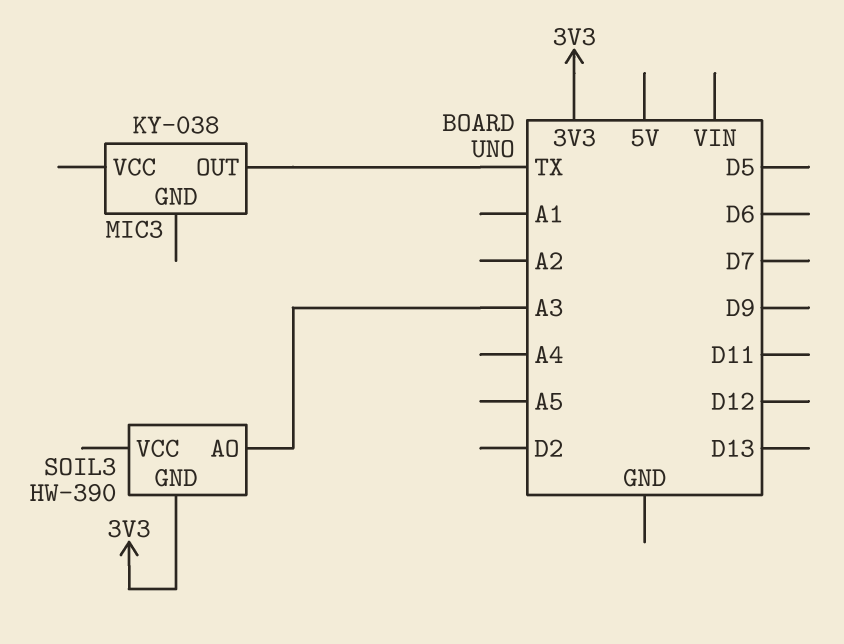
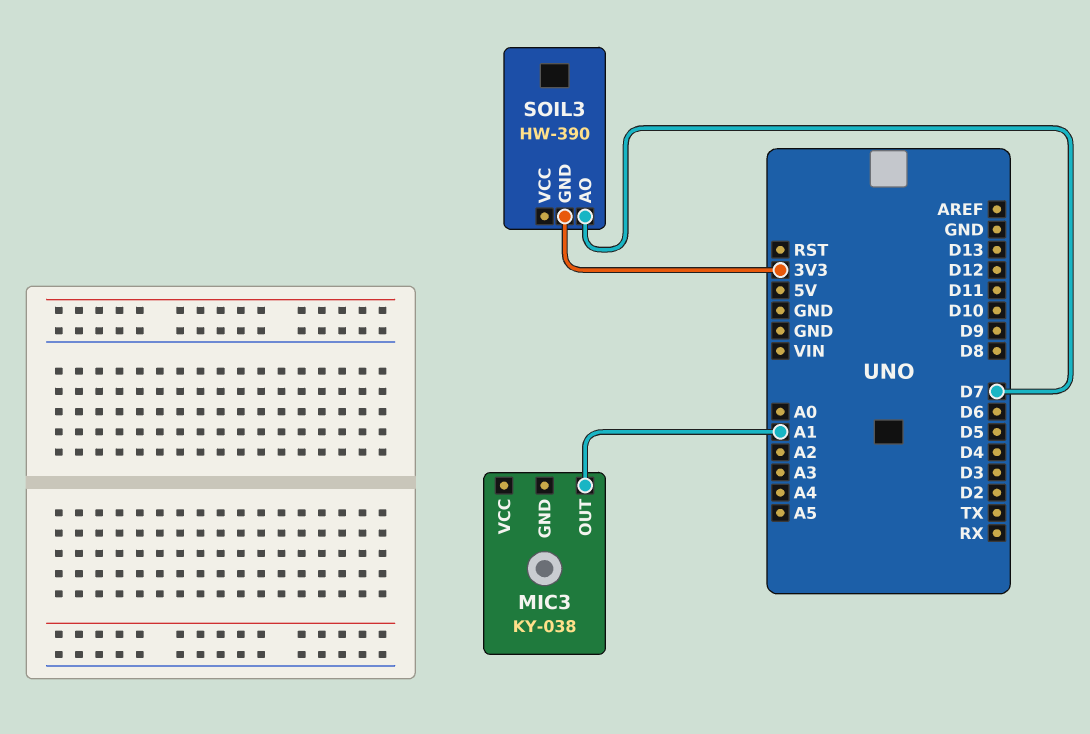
MIC3 pin OUT: TX -> A1
SOIL3 pin AO: A3 -> D7

